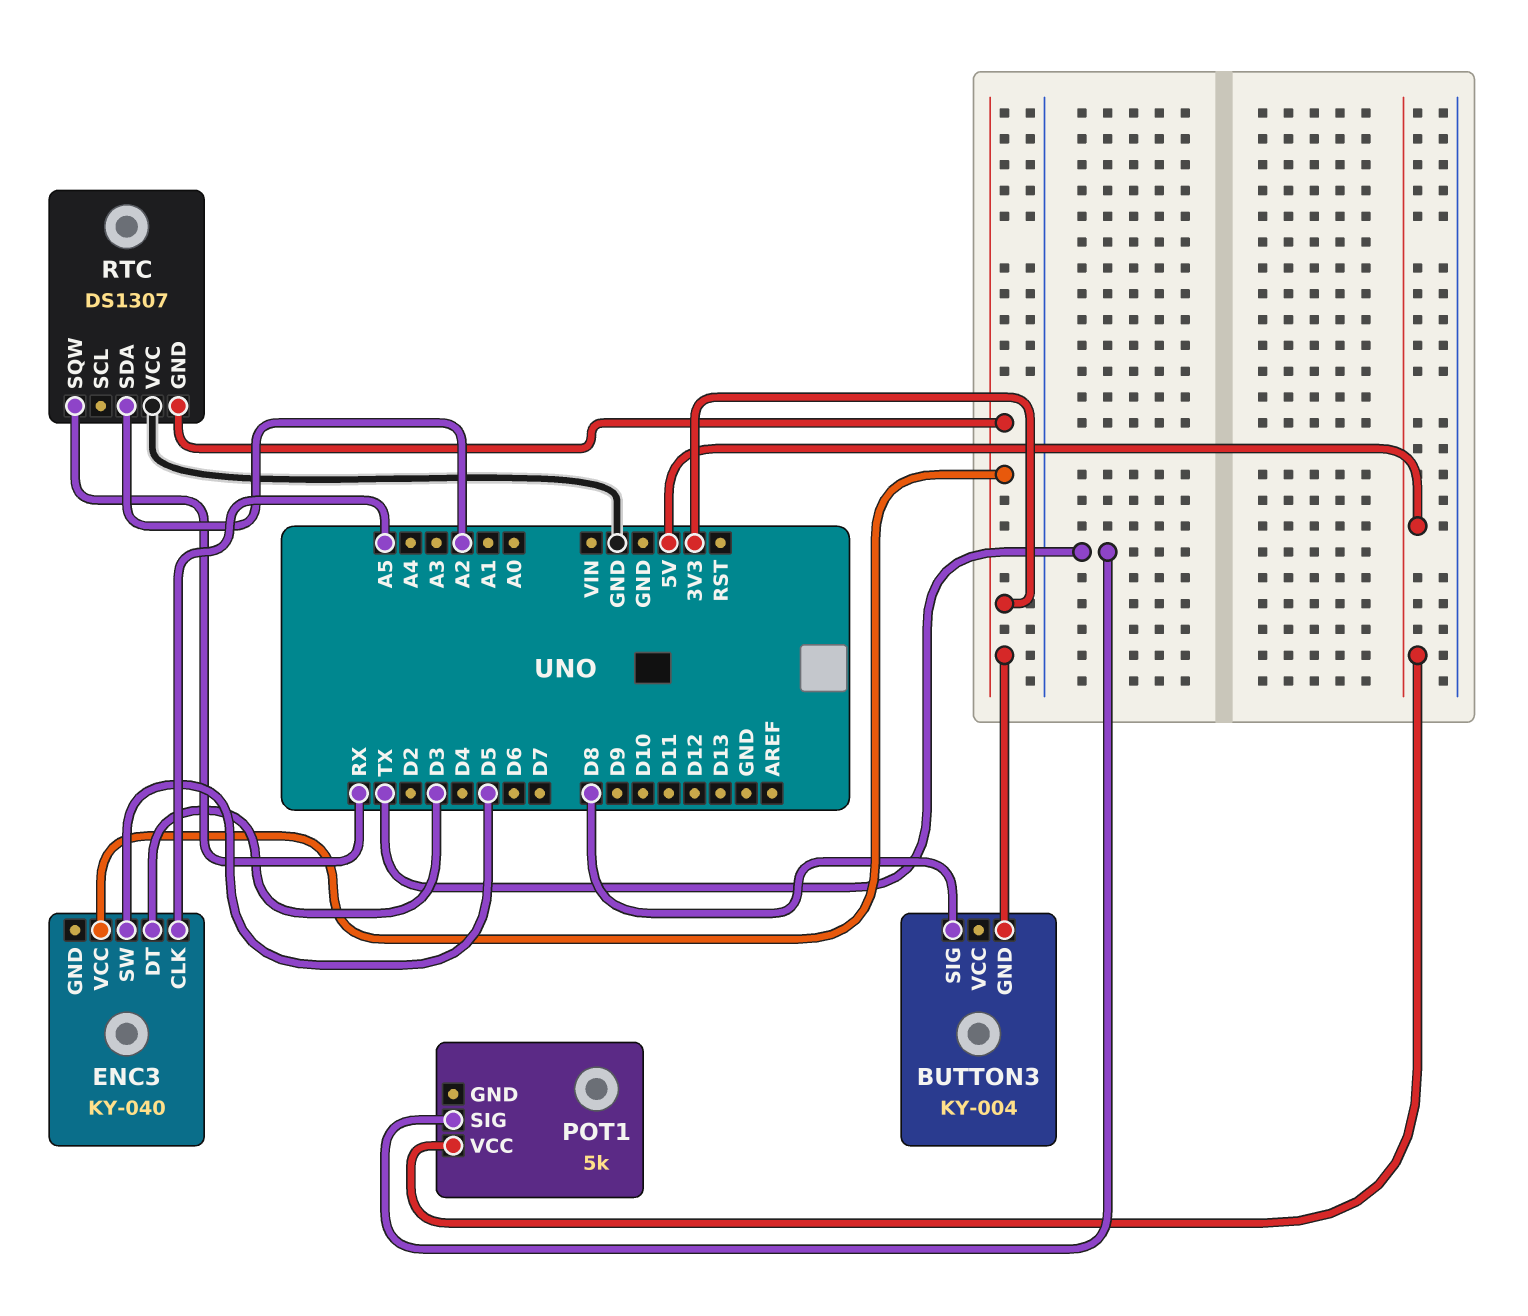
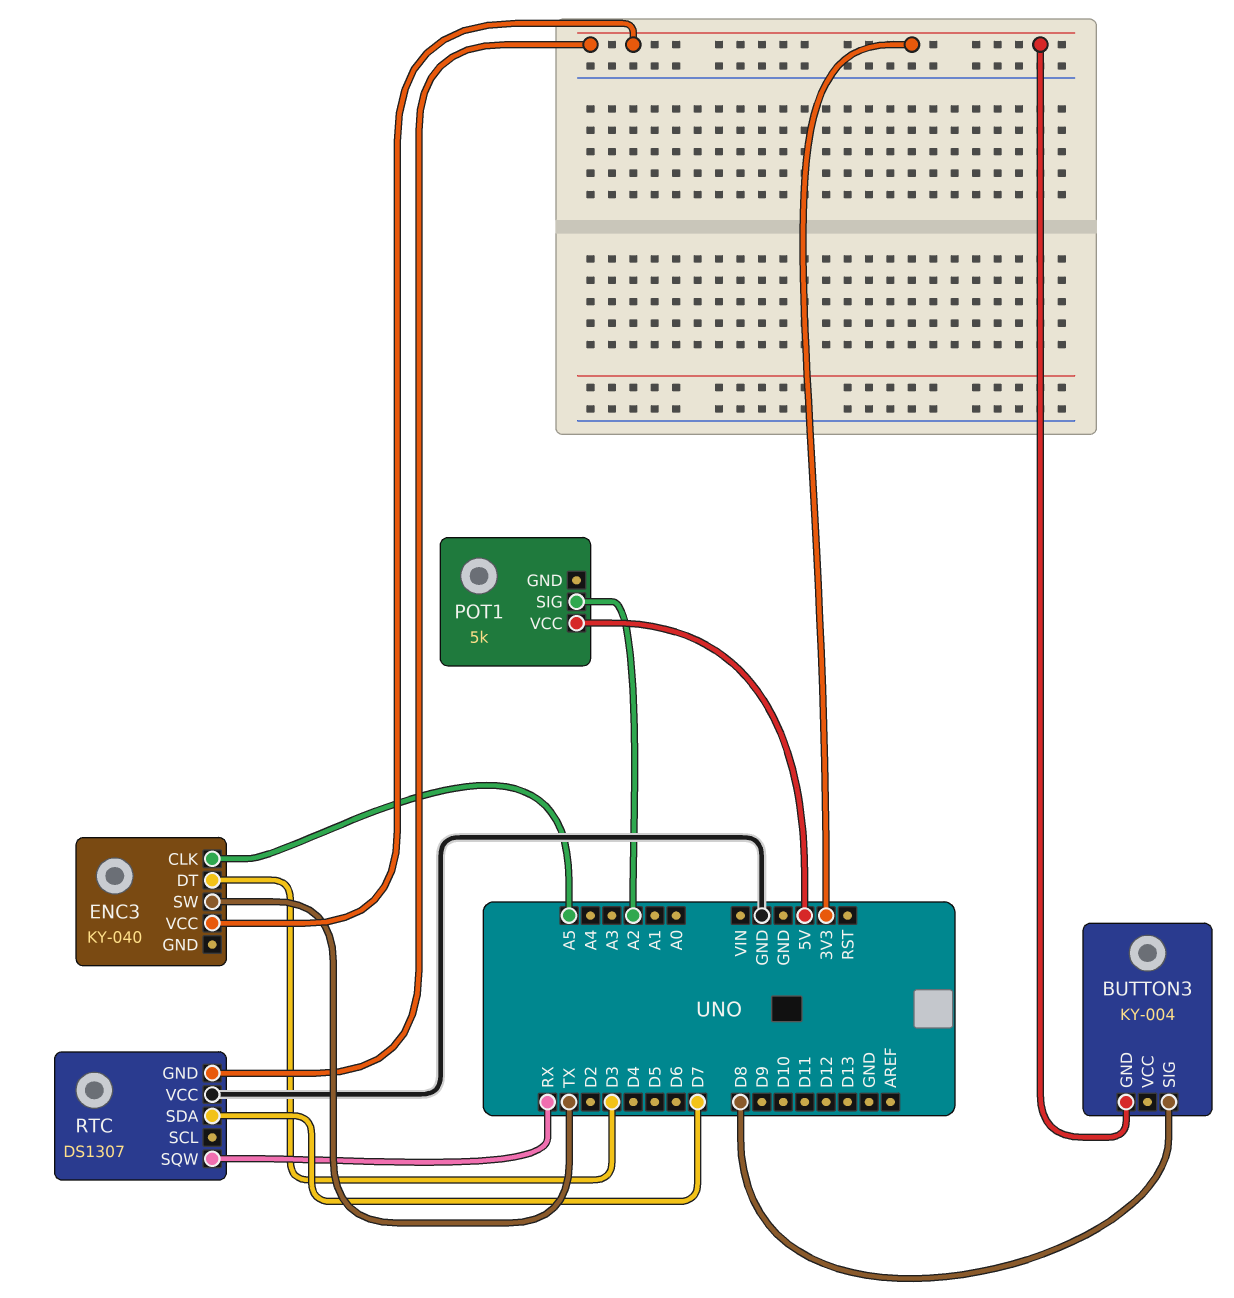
ENC3 pin SW: D5 -> TX
POT1 pin SIG: TX -> A2
RTC pin SDA: A2 -> D7

